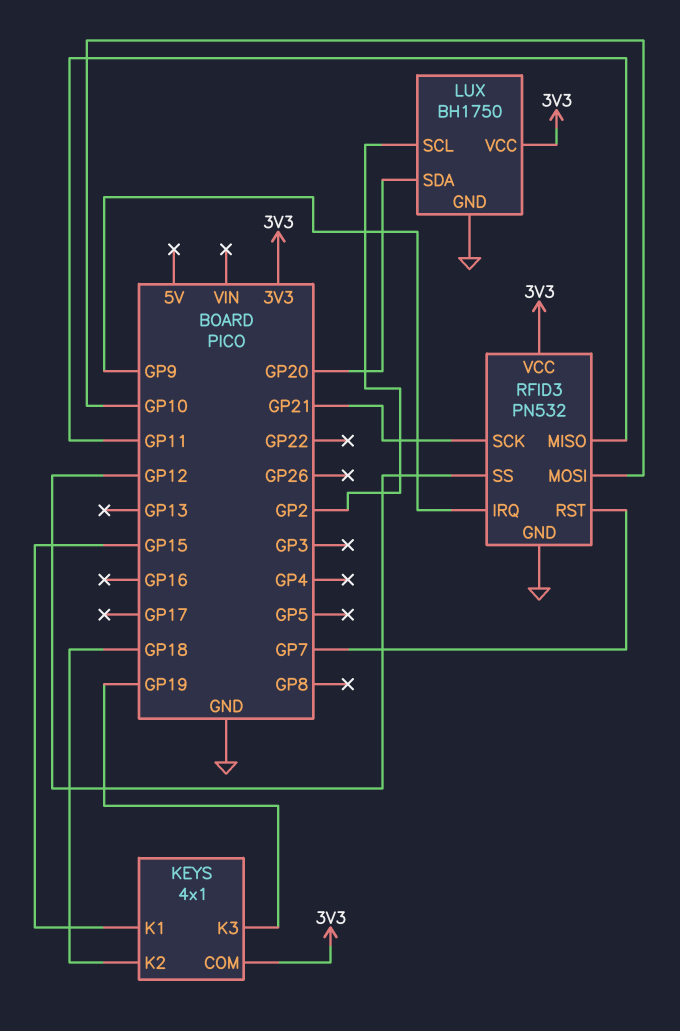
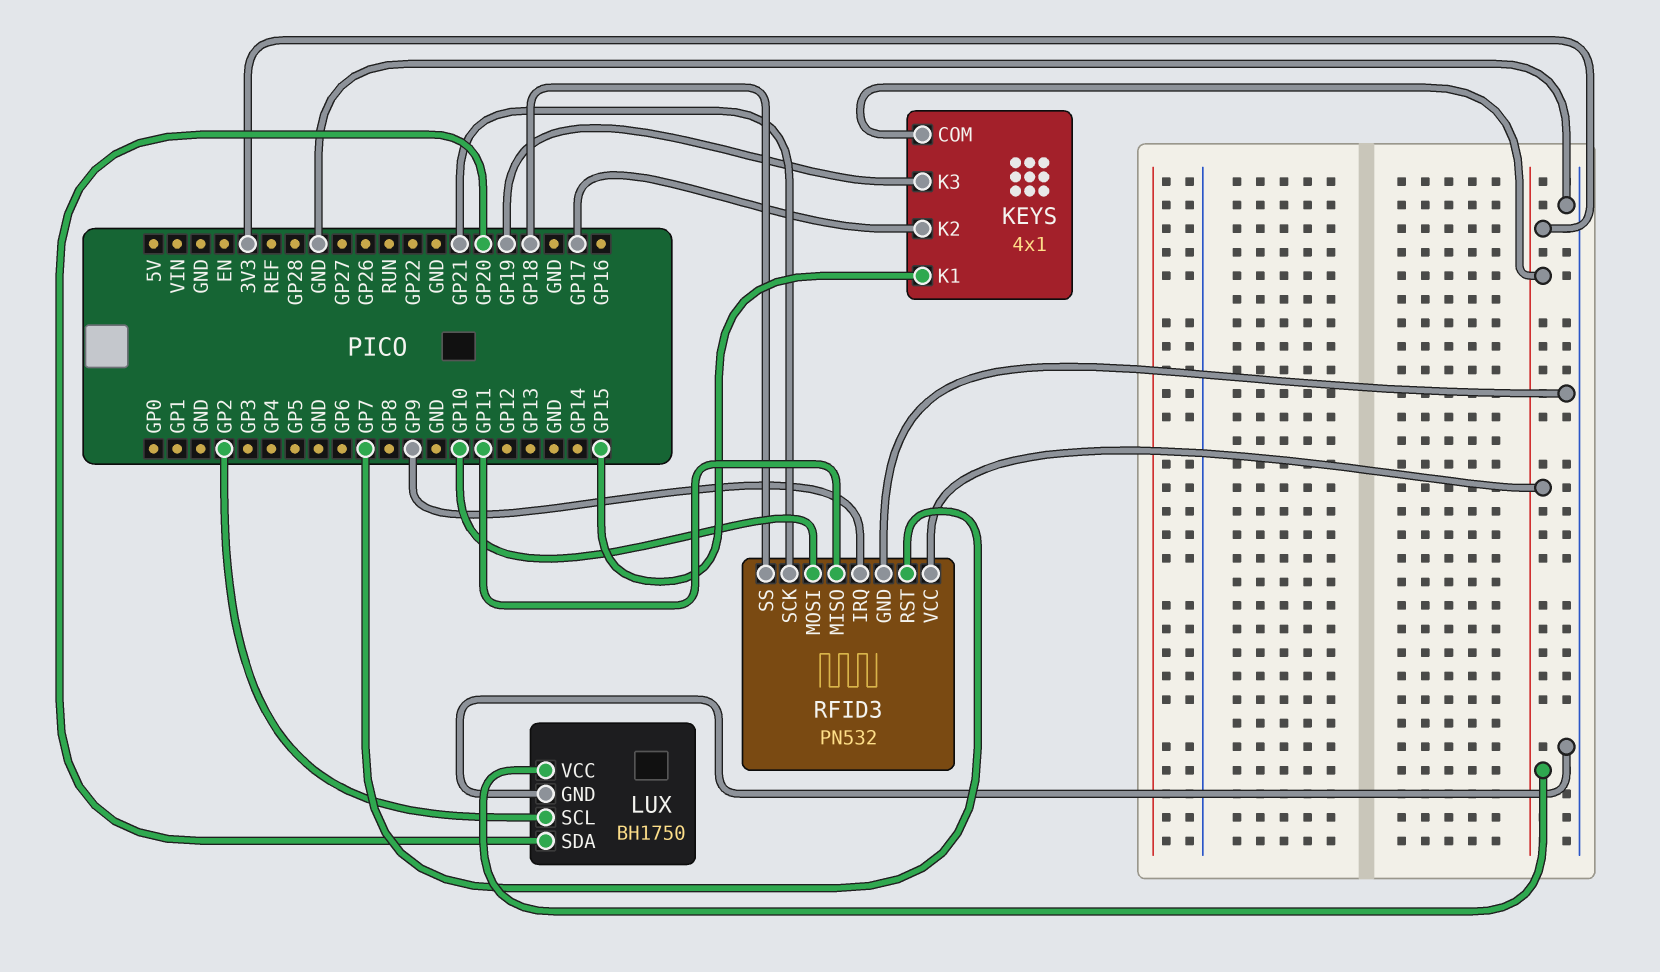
KEYS pin K2: GP18 -> GP17
RFID3 pin SS: GP12 -> GP18

